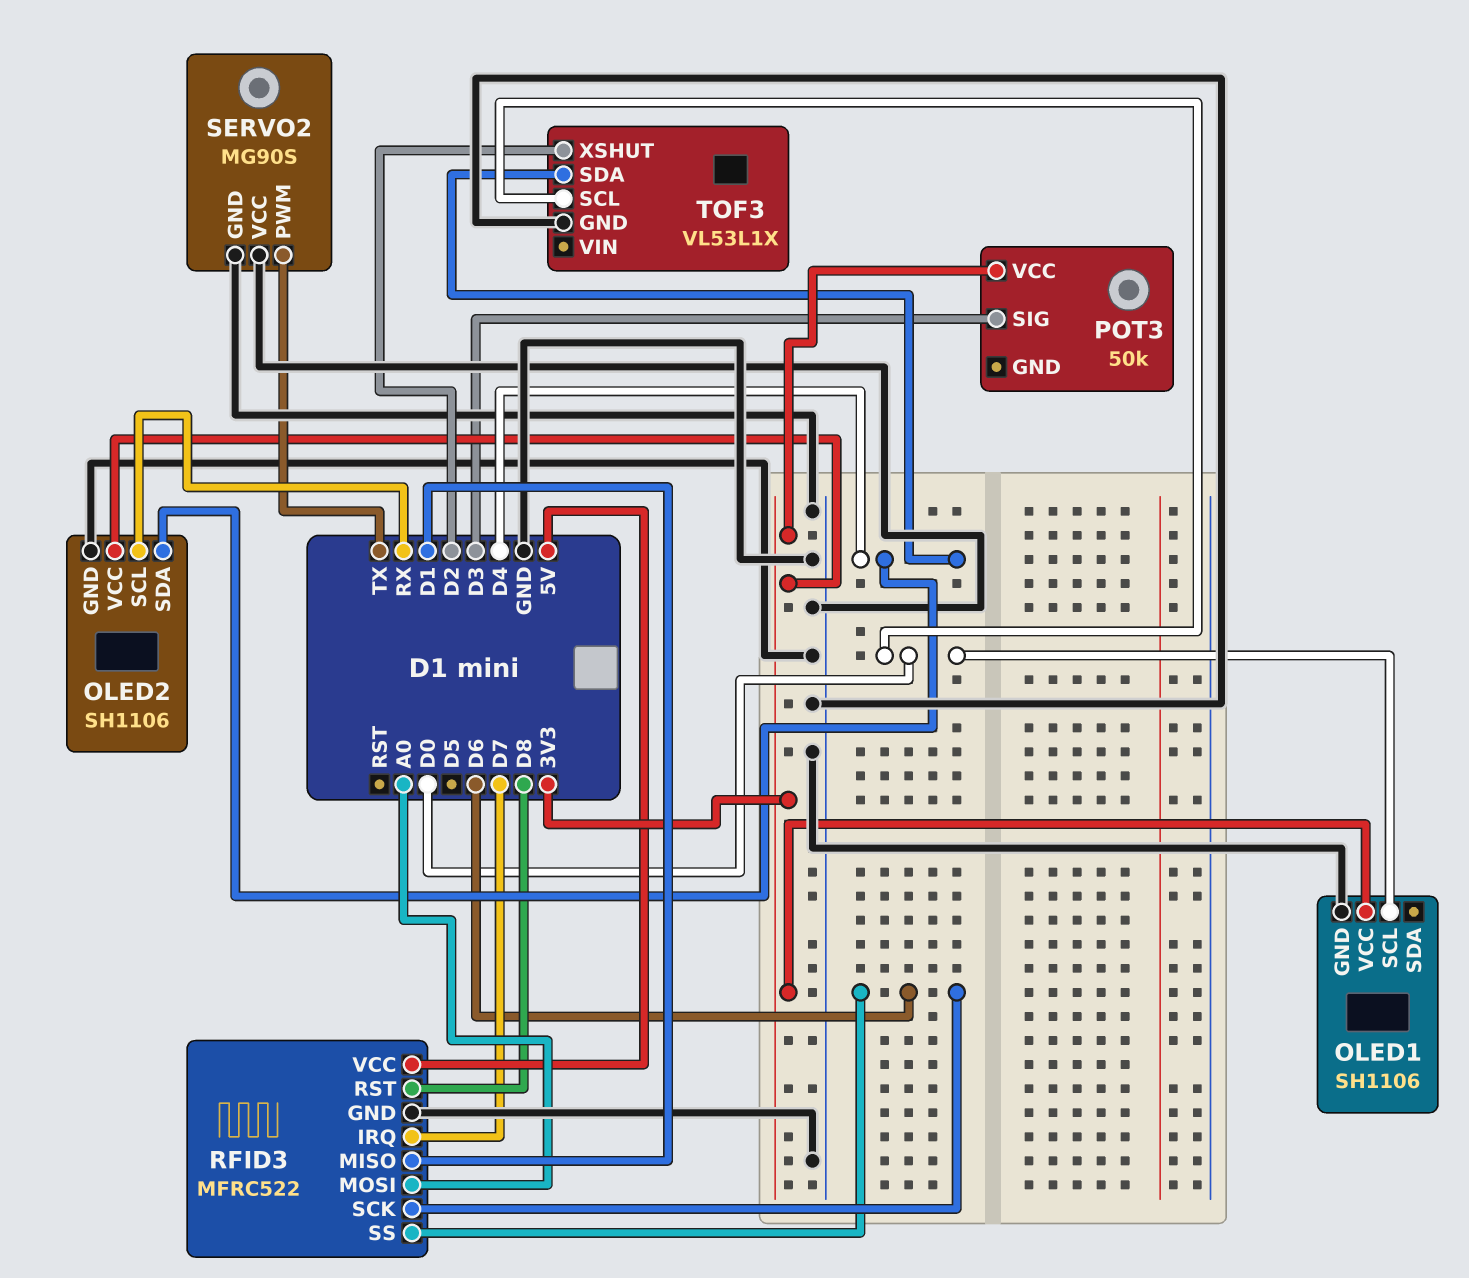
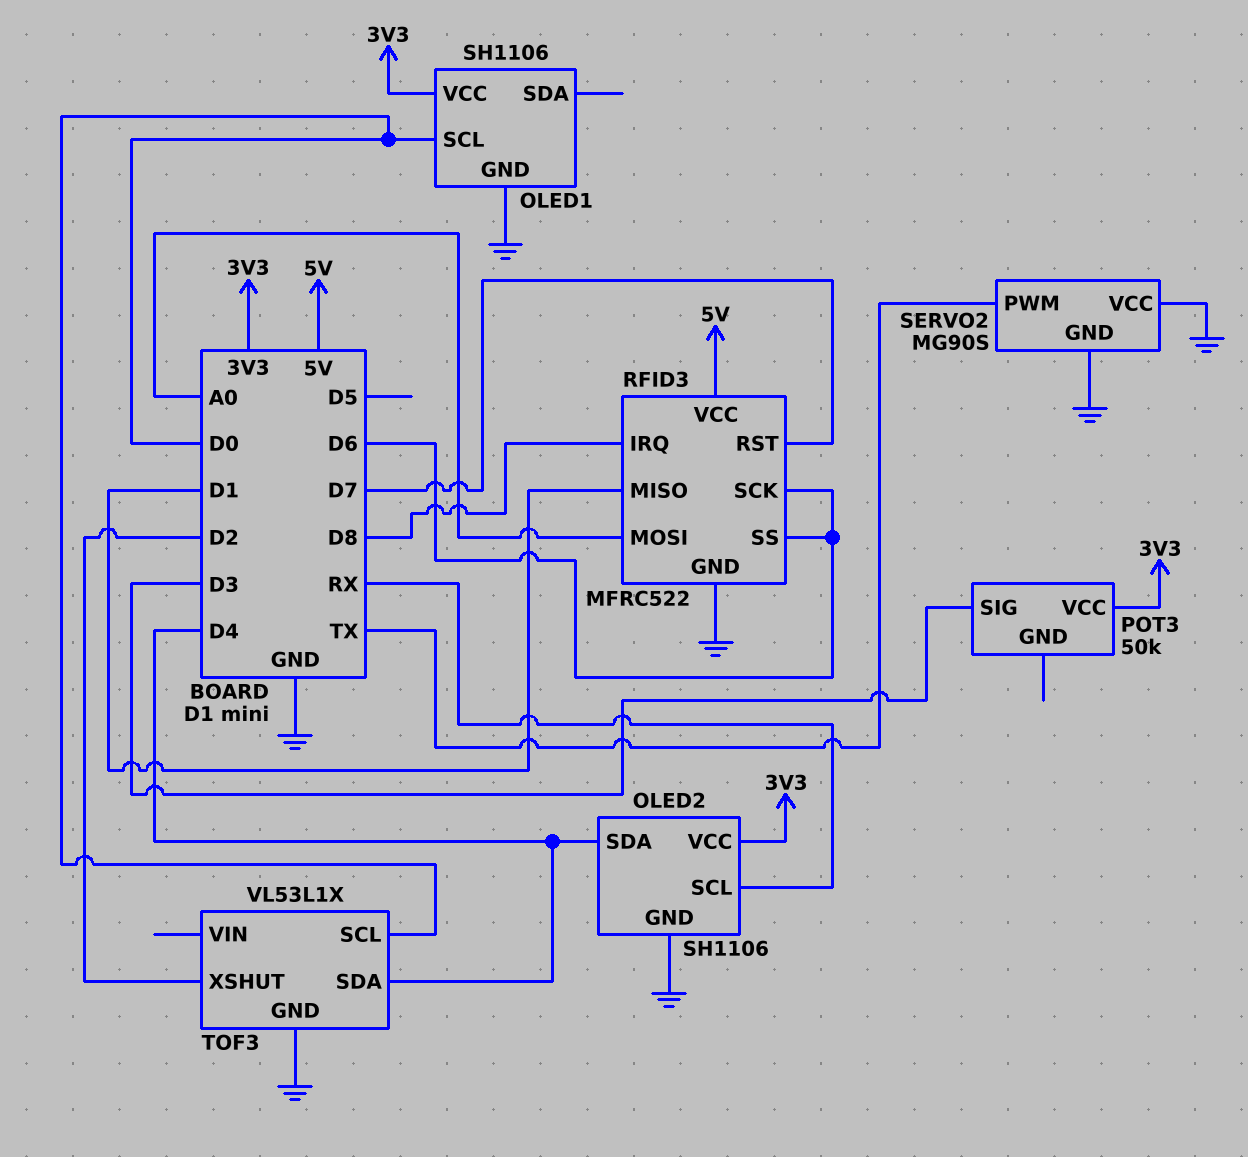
RFID3 pin IRQ: D7 -> D8
RFID3 pin RST: D8 -> D7

